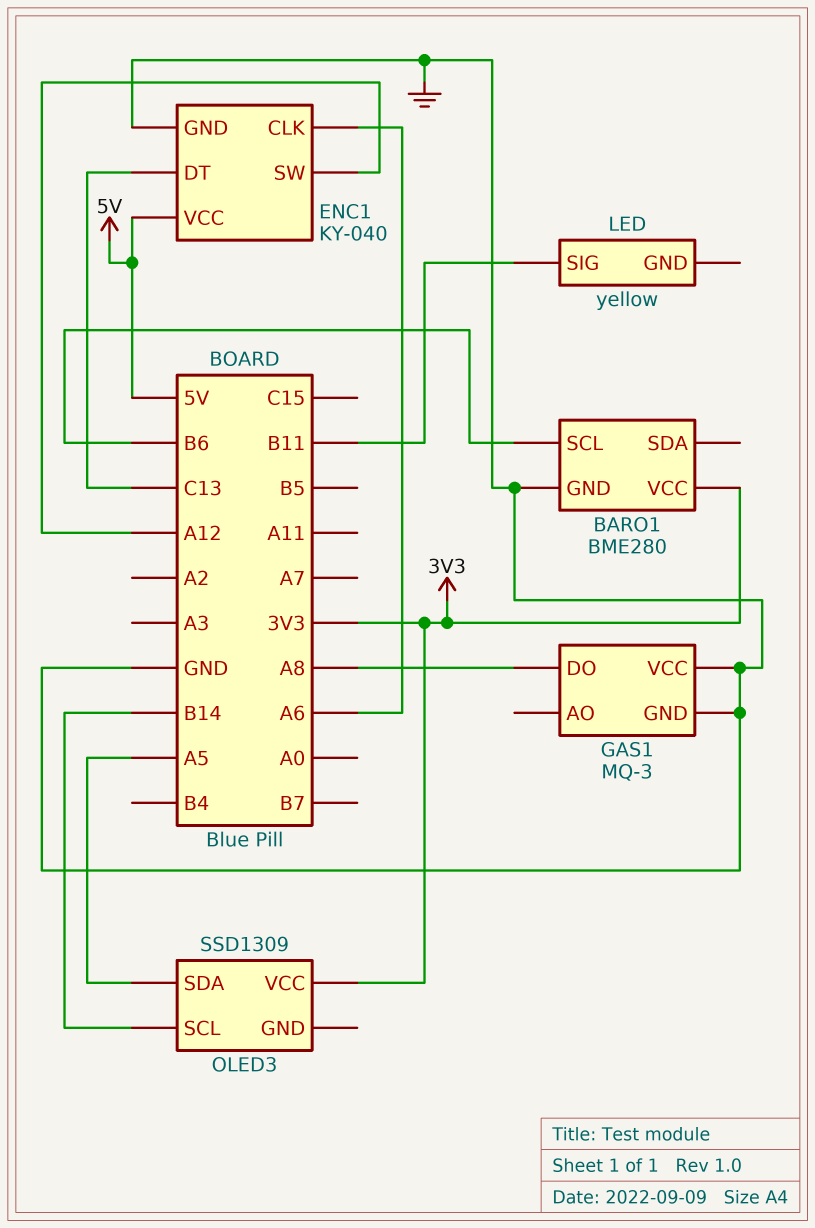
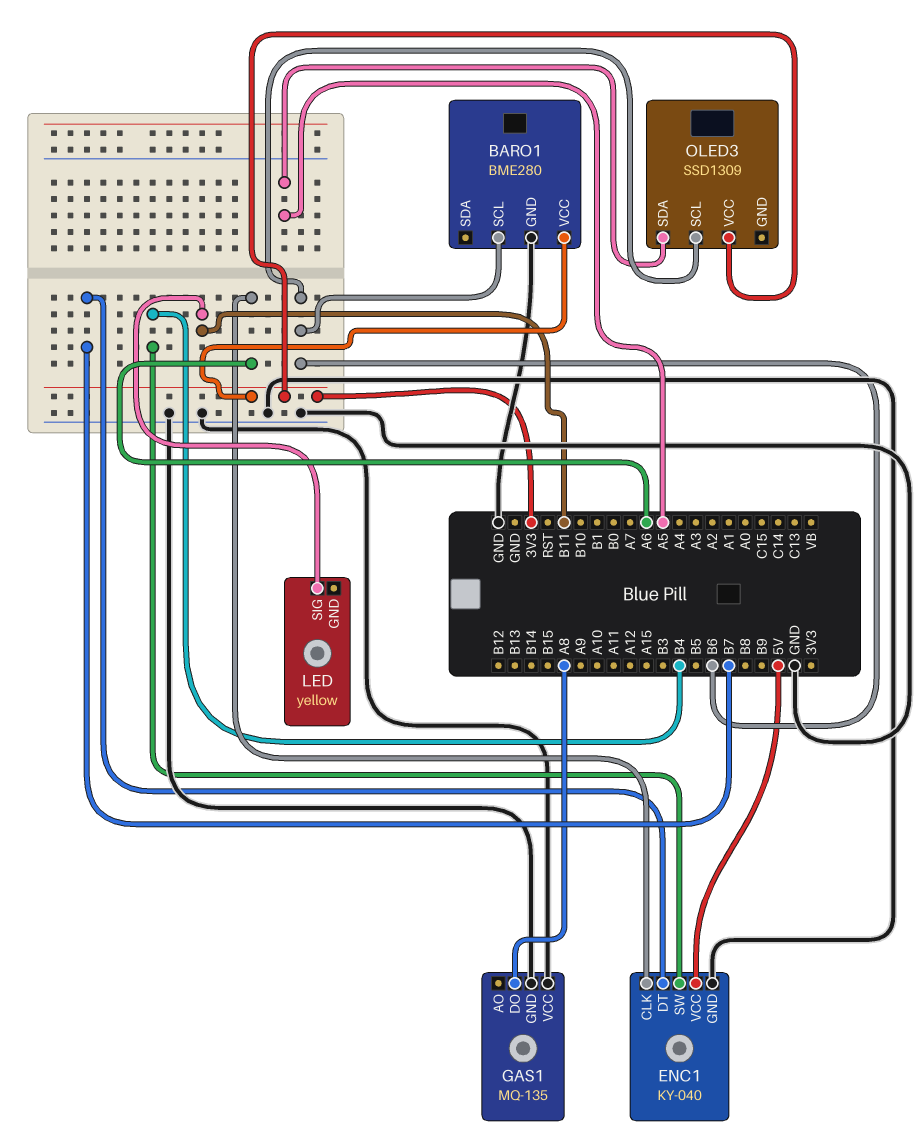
ENC1 pin DT: C13 -> B7
ENC1 pin SW: A12 -> B4
GAS1: MQ-3 -> MQ-135
OLED3 pin SCL: B14 -> B6

